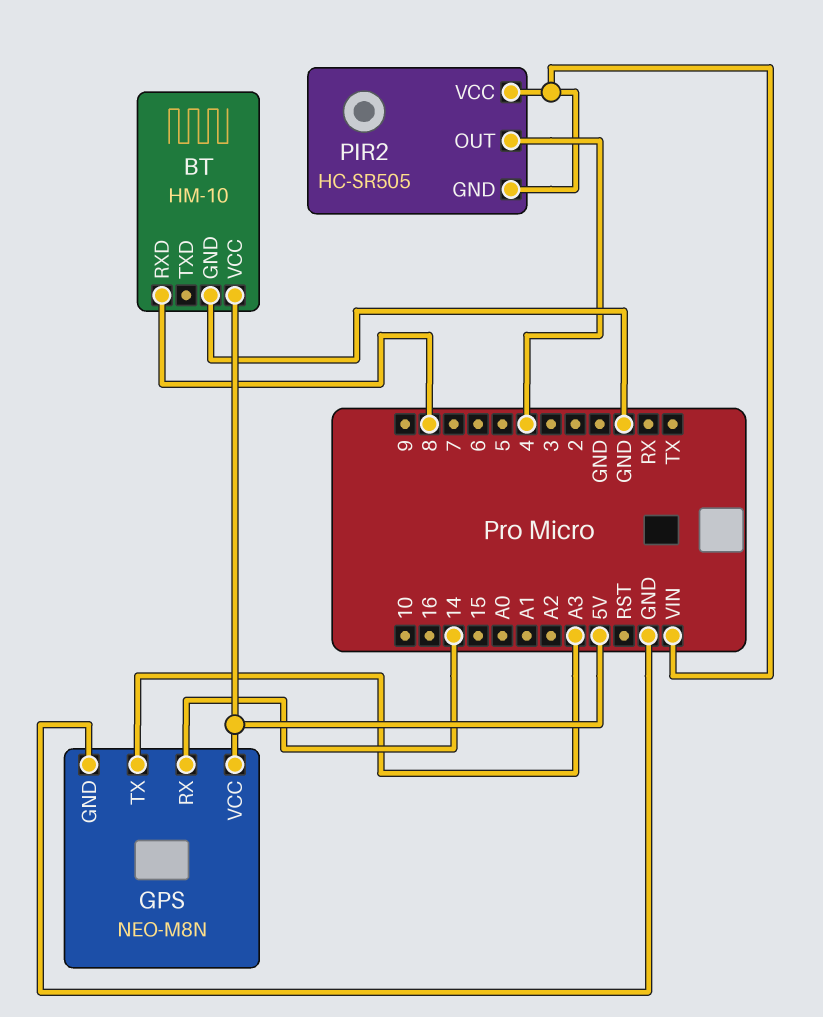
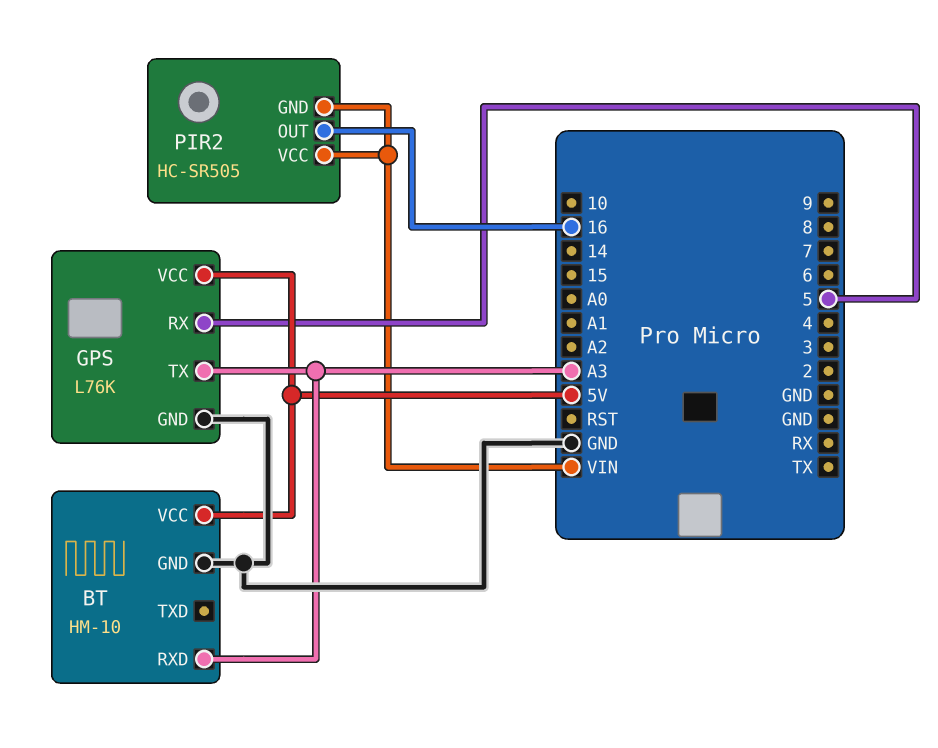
BT pin RXD: 8 -> A3
GPS: NEO-M8N -> L76K
GPS pin RX: 14 -> 5
PIR2 pin OUT: 4 -> 16

